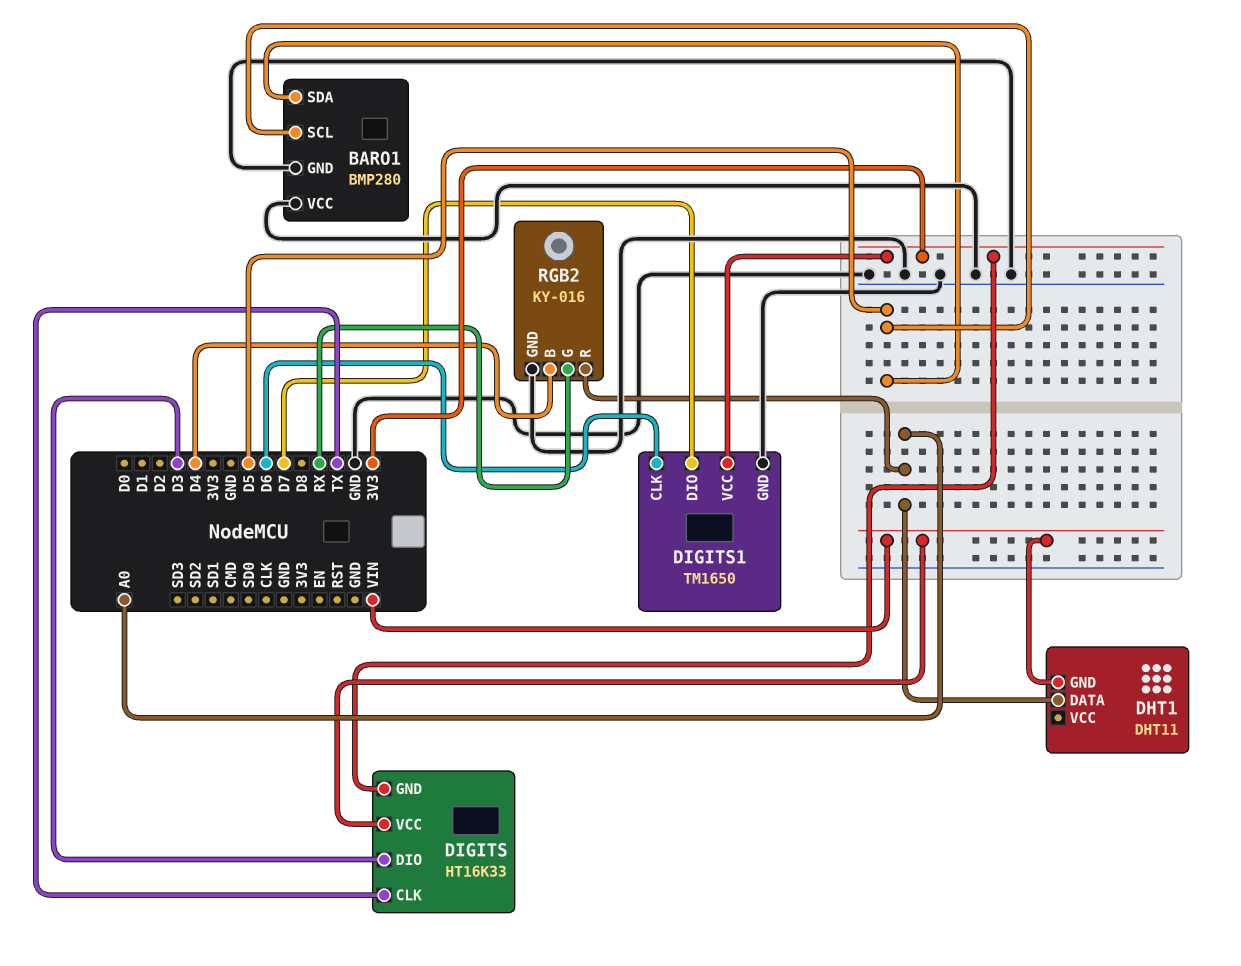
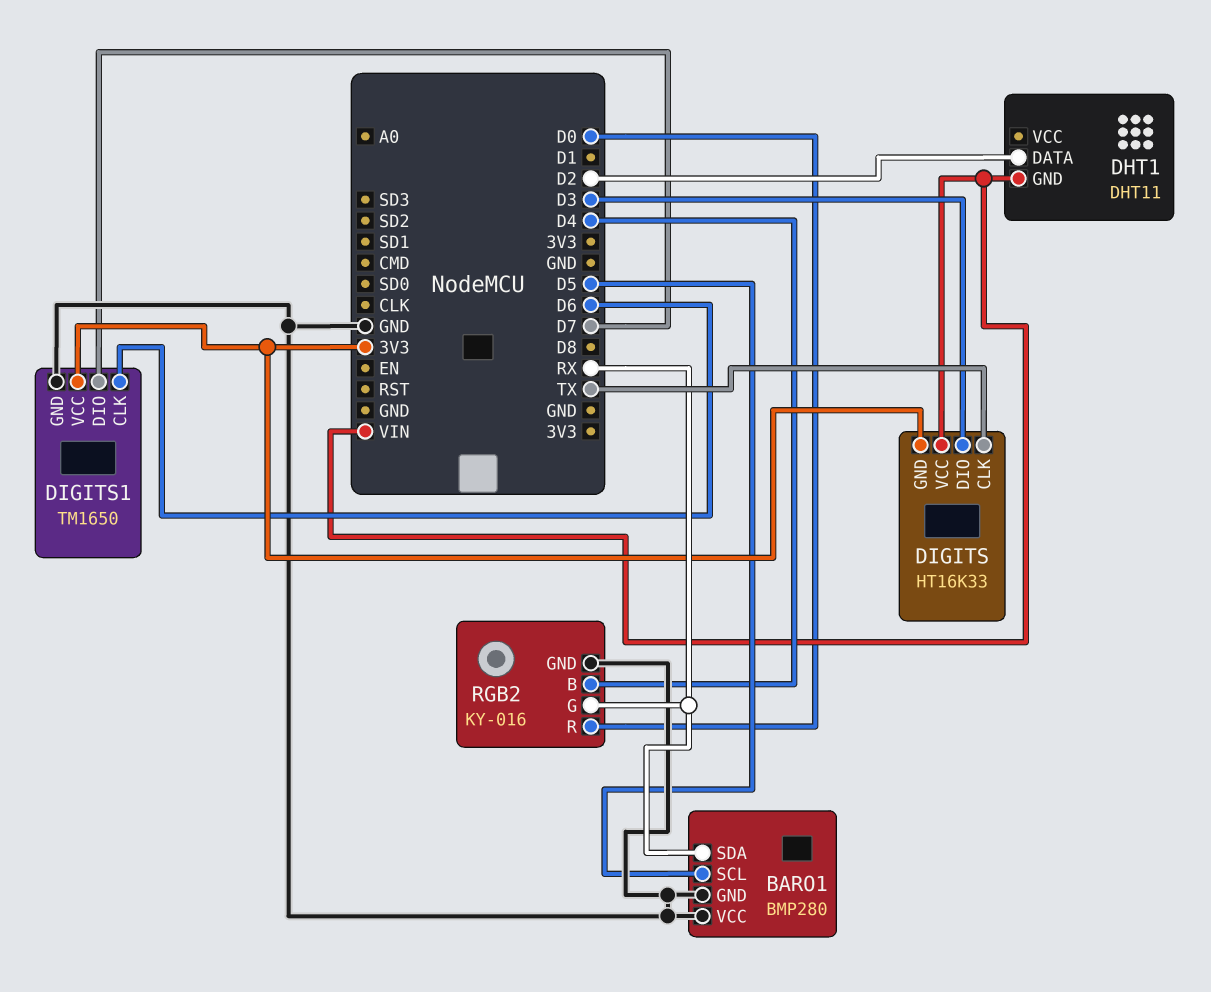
BARO1 pin SDA: D5 -> RX
DHT1 pin DATA: A0 -> D2
RGB2 pin R: A0 -> D0

